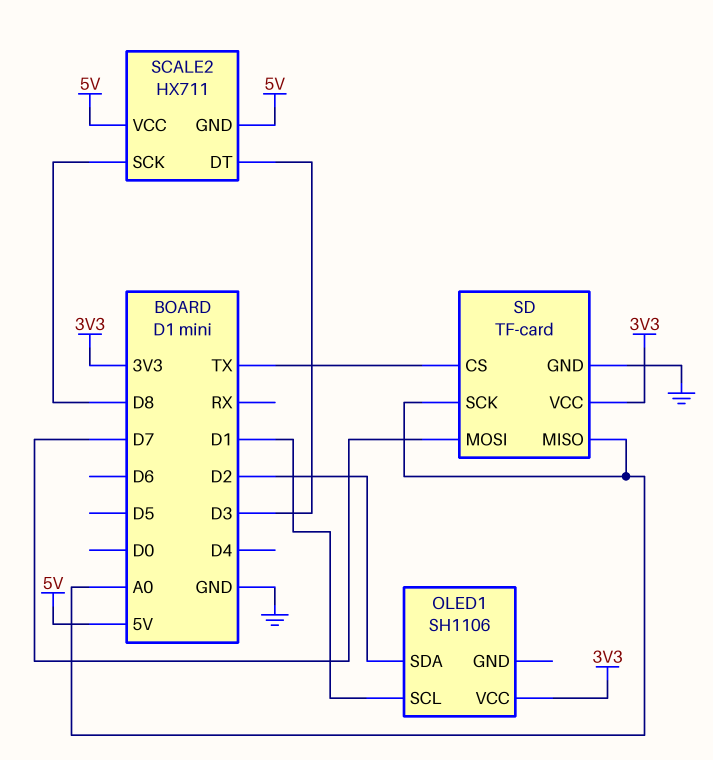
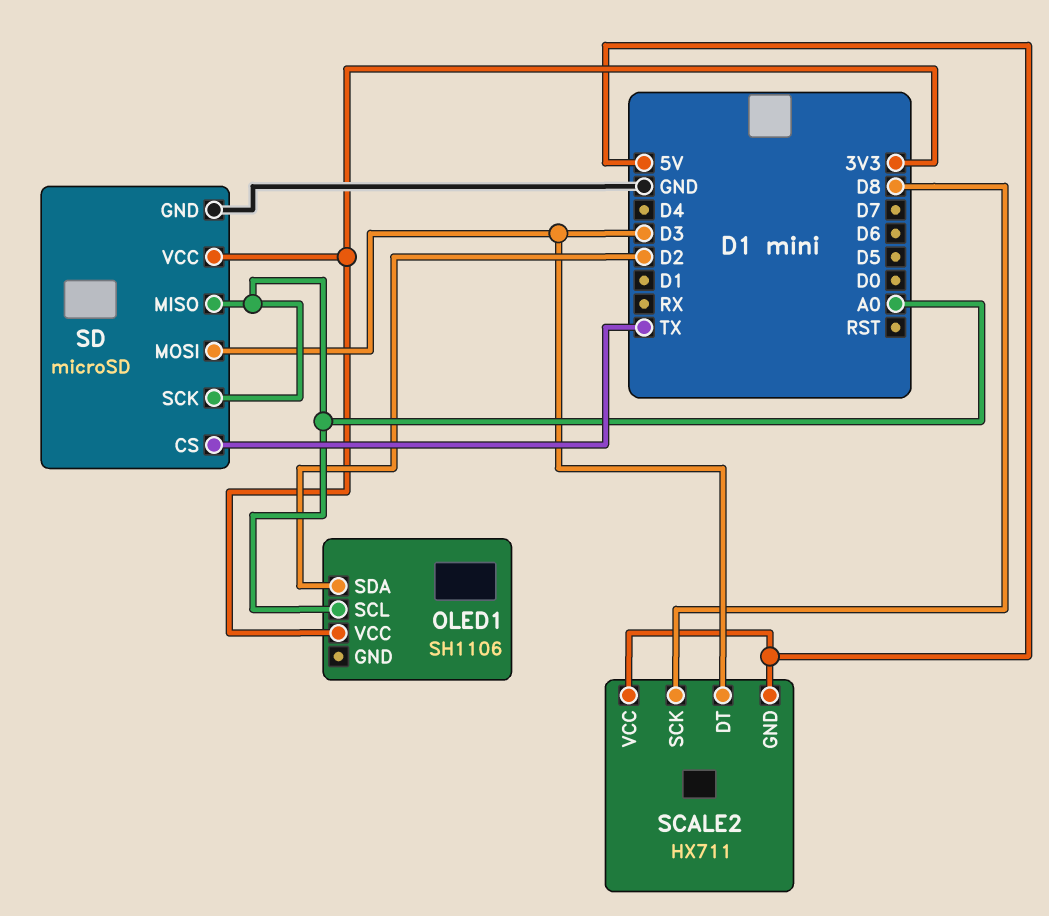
OLED1 pin SCL: D1 -> A0
SD: TF-card -> microSD
SD pin MOSI: D7 -> D3

